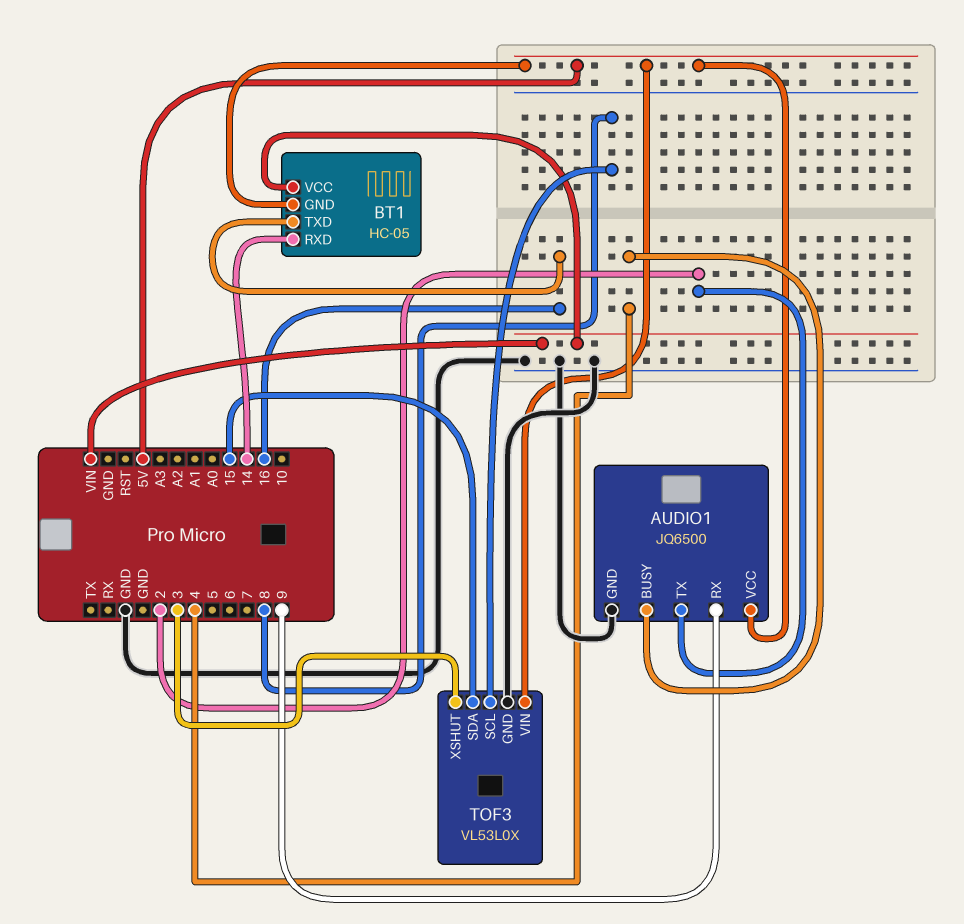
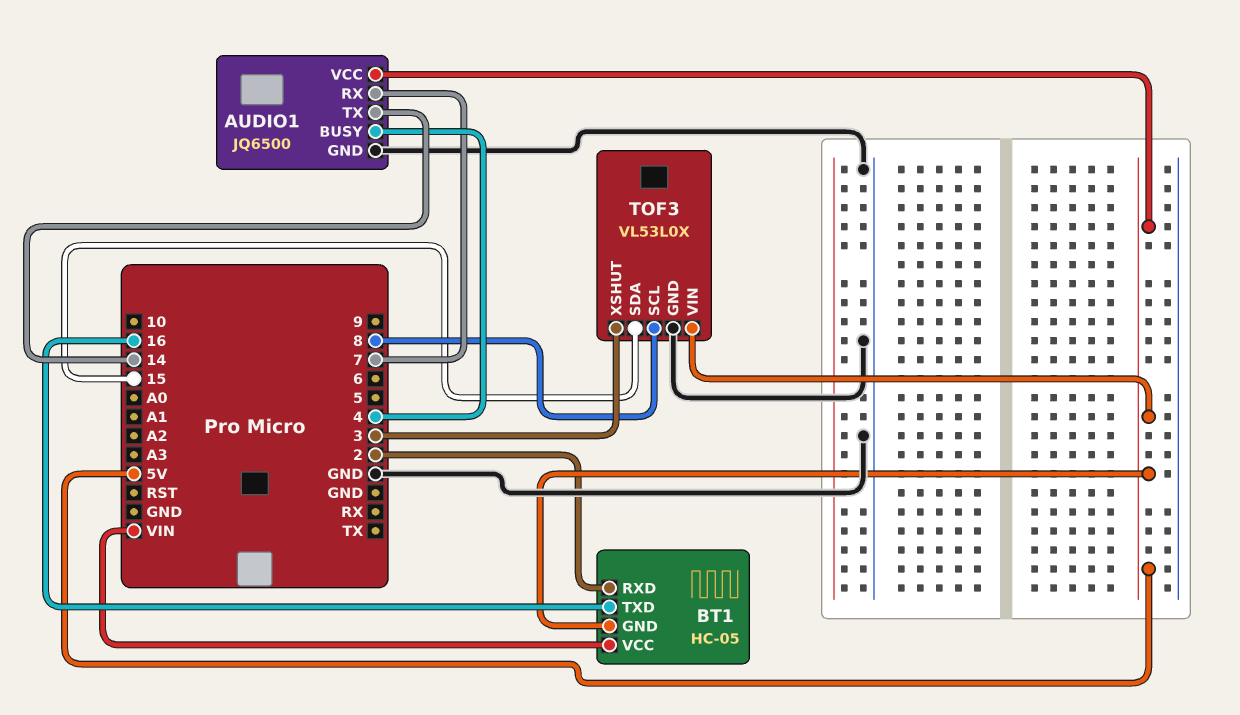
AUDIO1 pin RX: 9 -> 7
AUDIO1 pin TX: 2 -> 14
BT1 pin RXD: 14 -> 2

